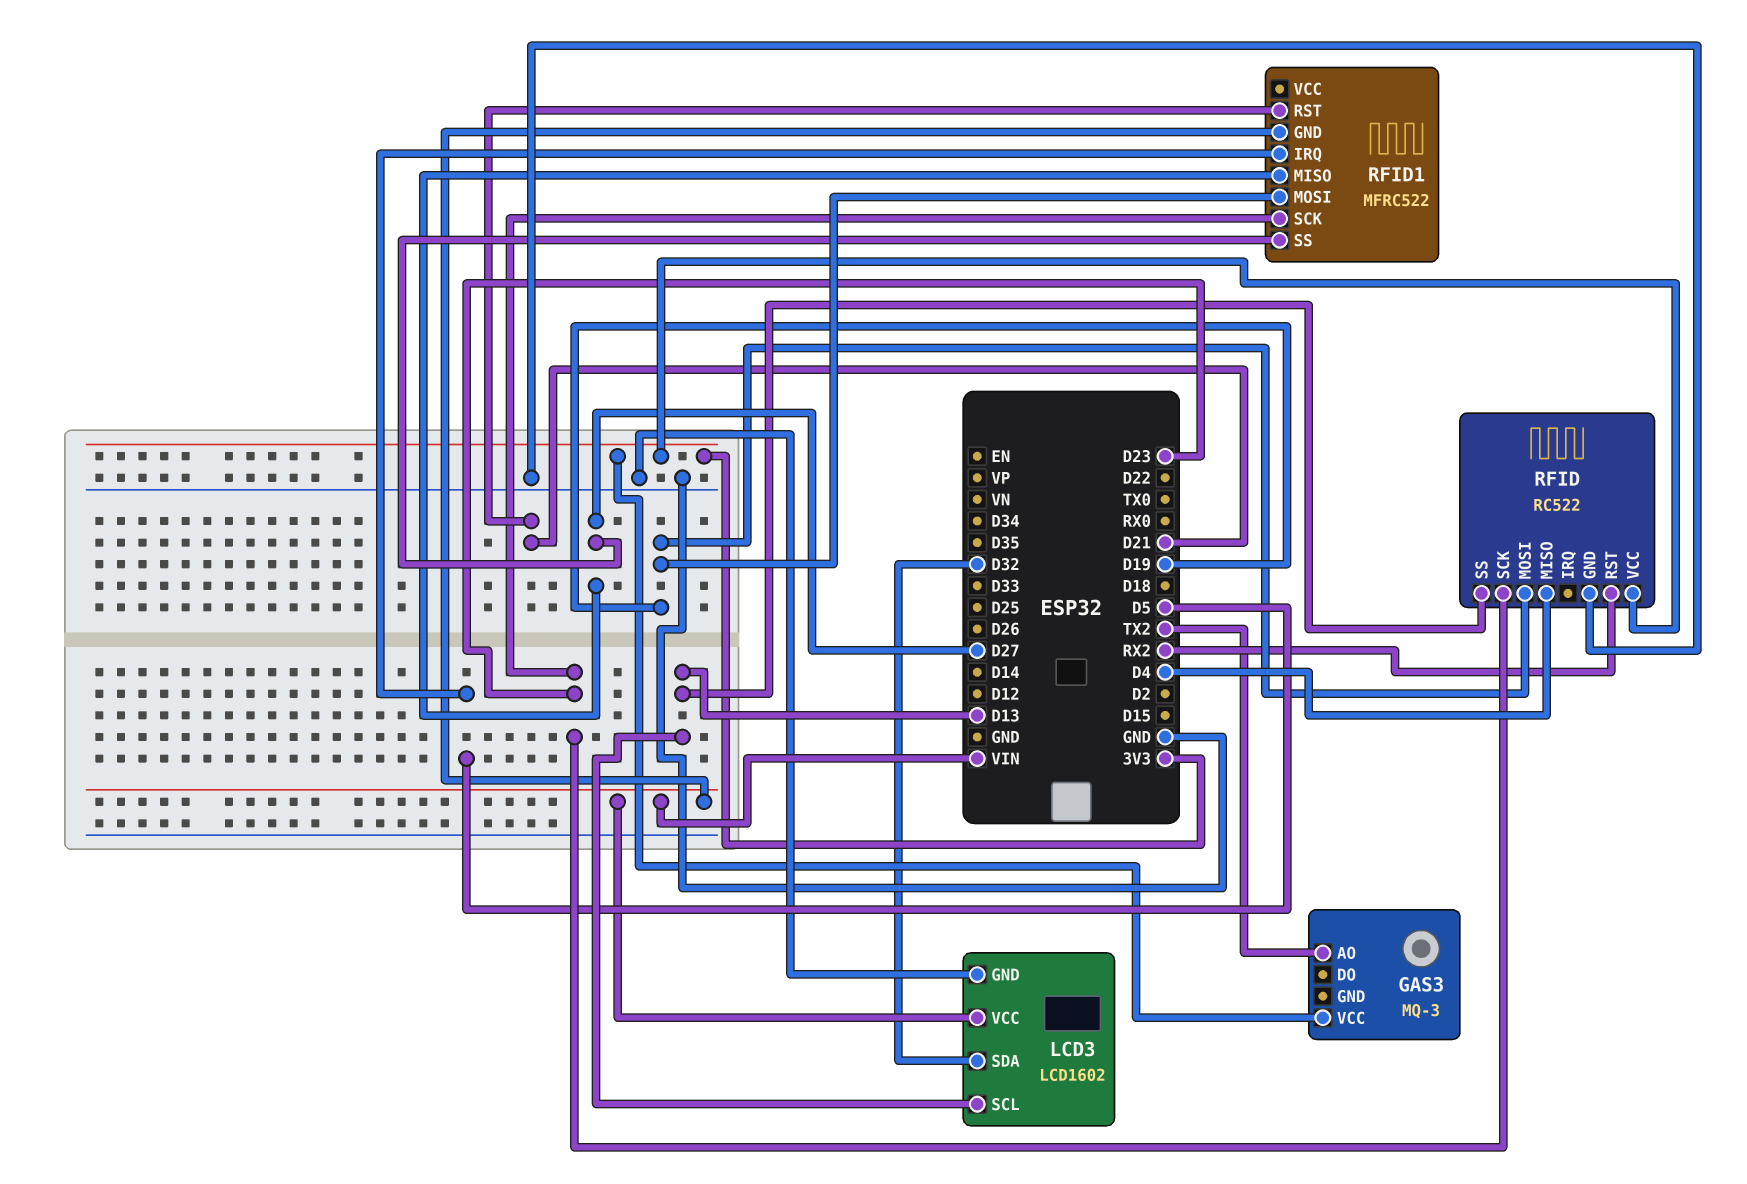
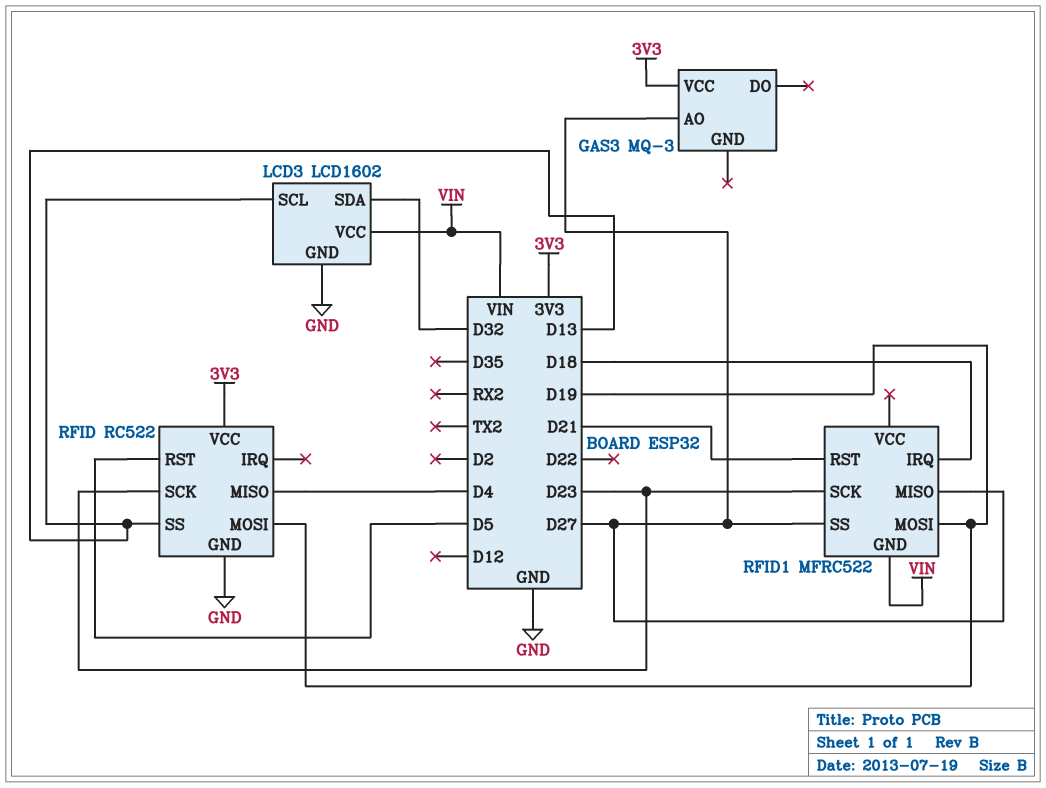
GAS3 pin AO: TX2 -> D27
RFID pin RST: RX2 -> D5
RFID1 pin IRQ: D5 -> D18

